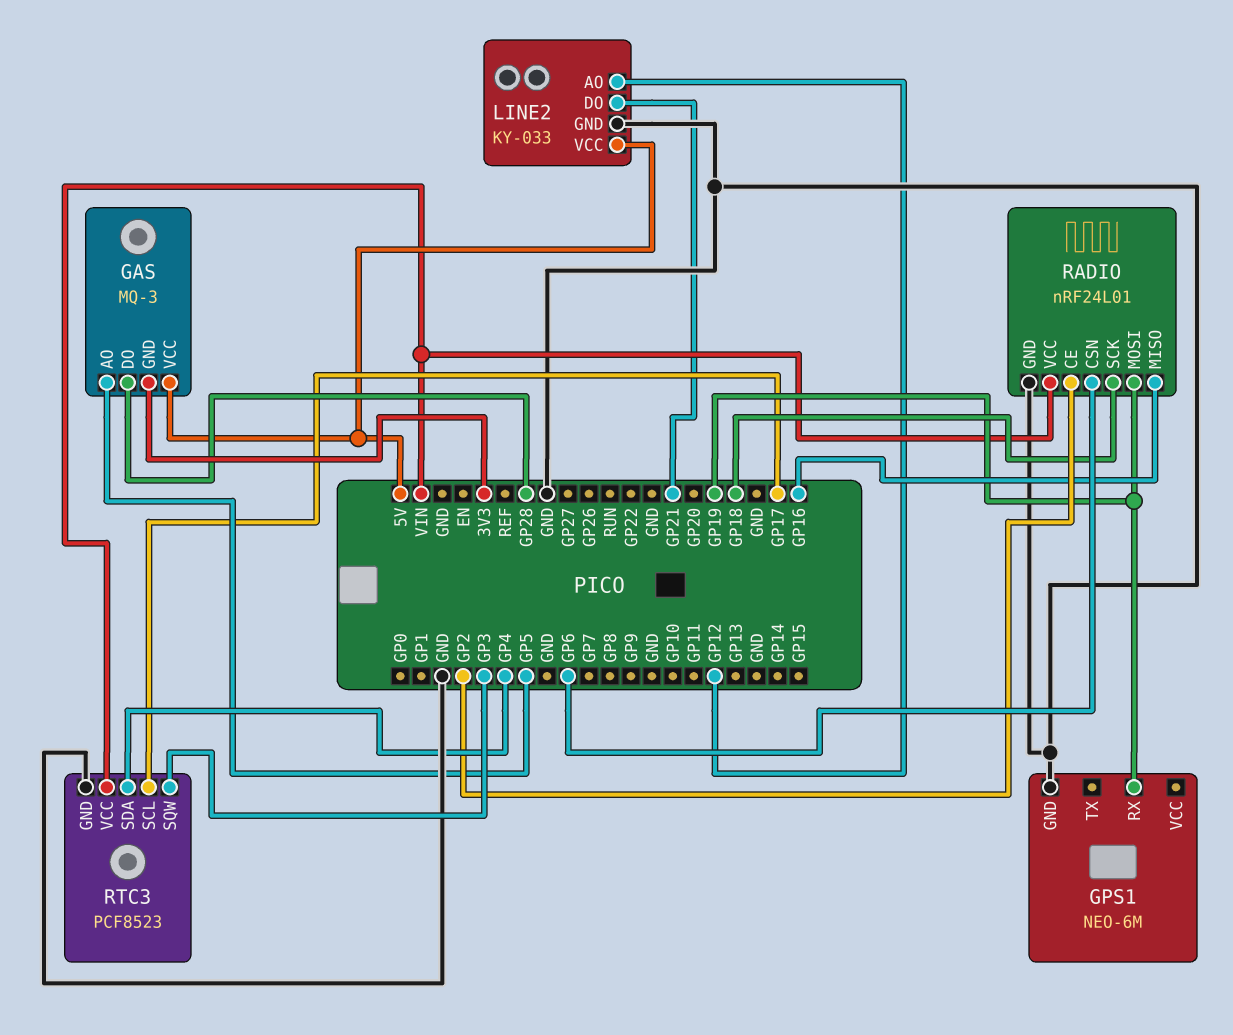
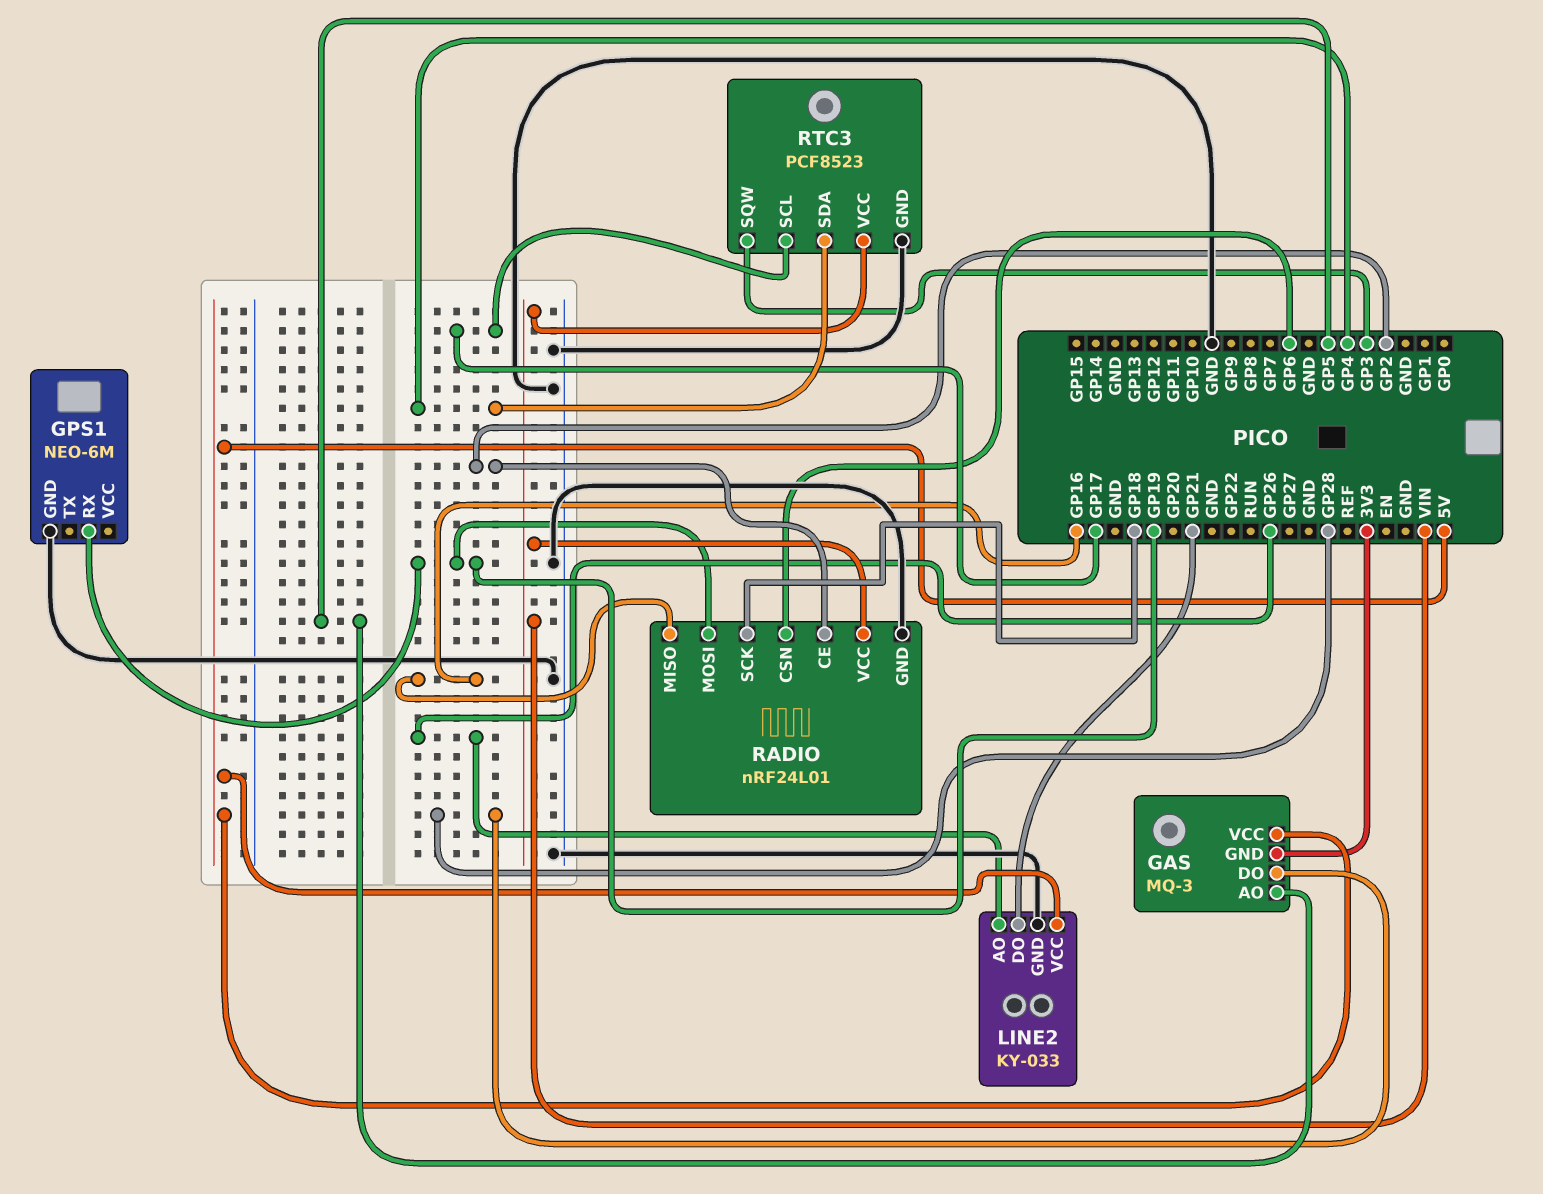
LINE2 pin AO: GP12 -> GP26

